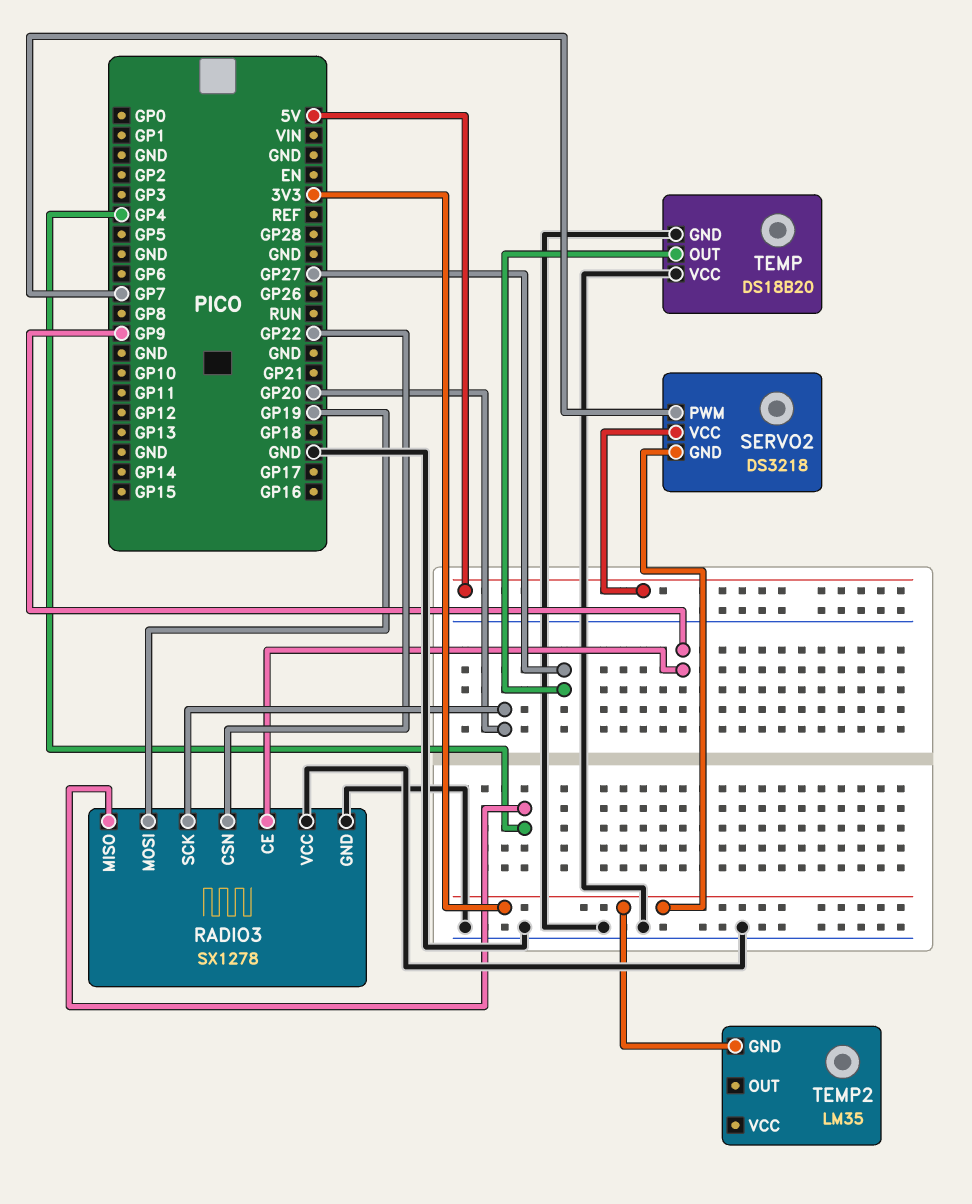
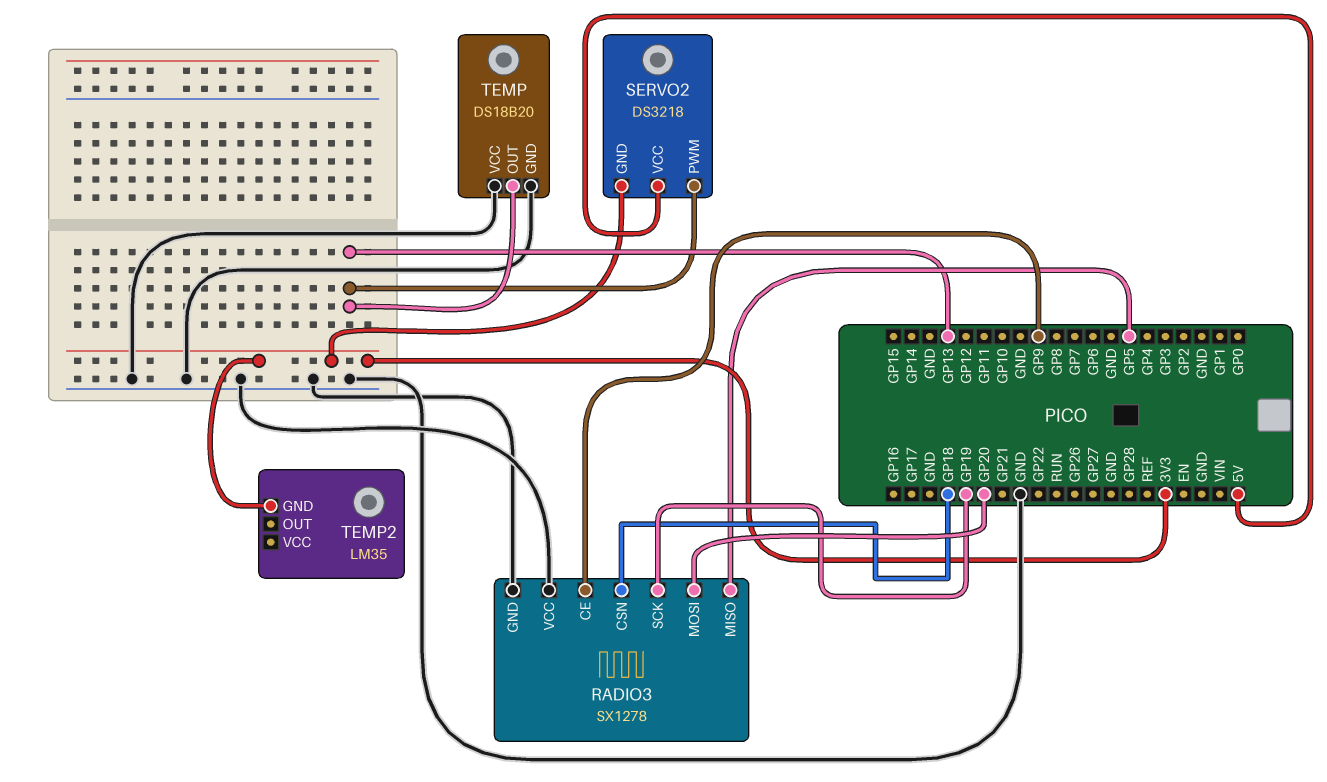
RADIO3 pin CSN: GP22 -> GP18
RADIO3 pin MISO: GP4 -> GP5
RADIO3 pin MOSI: GP19 -> GP20
RADIO3 pin SCK: GP20 -> GP19
SERVO2 pin PWM: GP7 -> GP13
TEMP pin OUT: GP27 -> GP13

